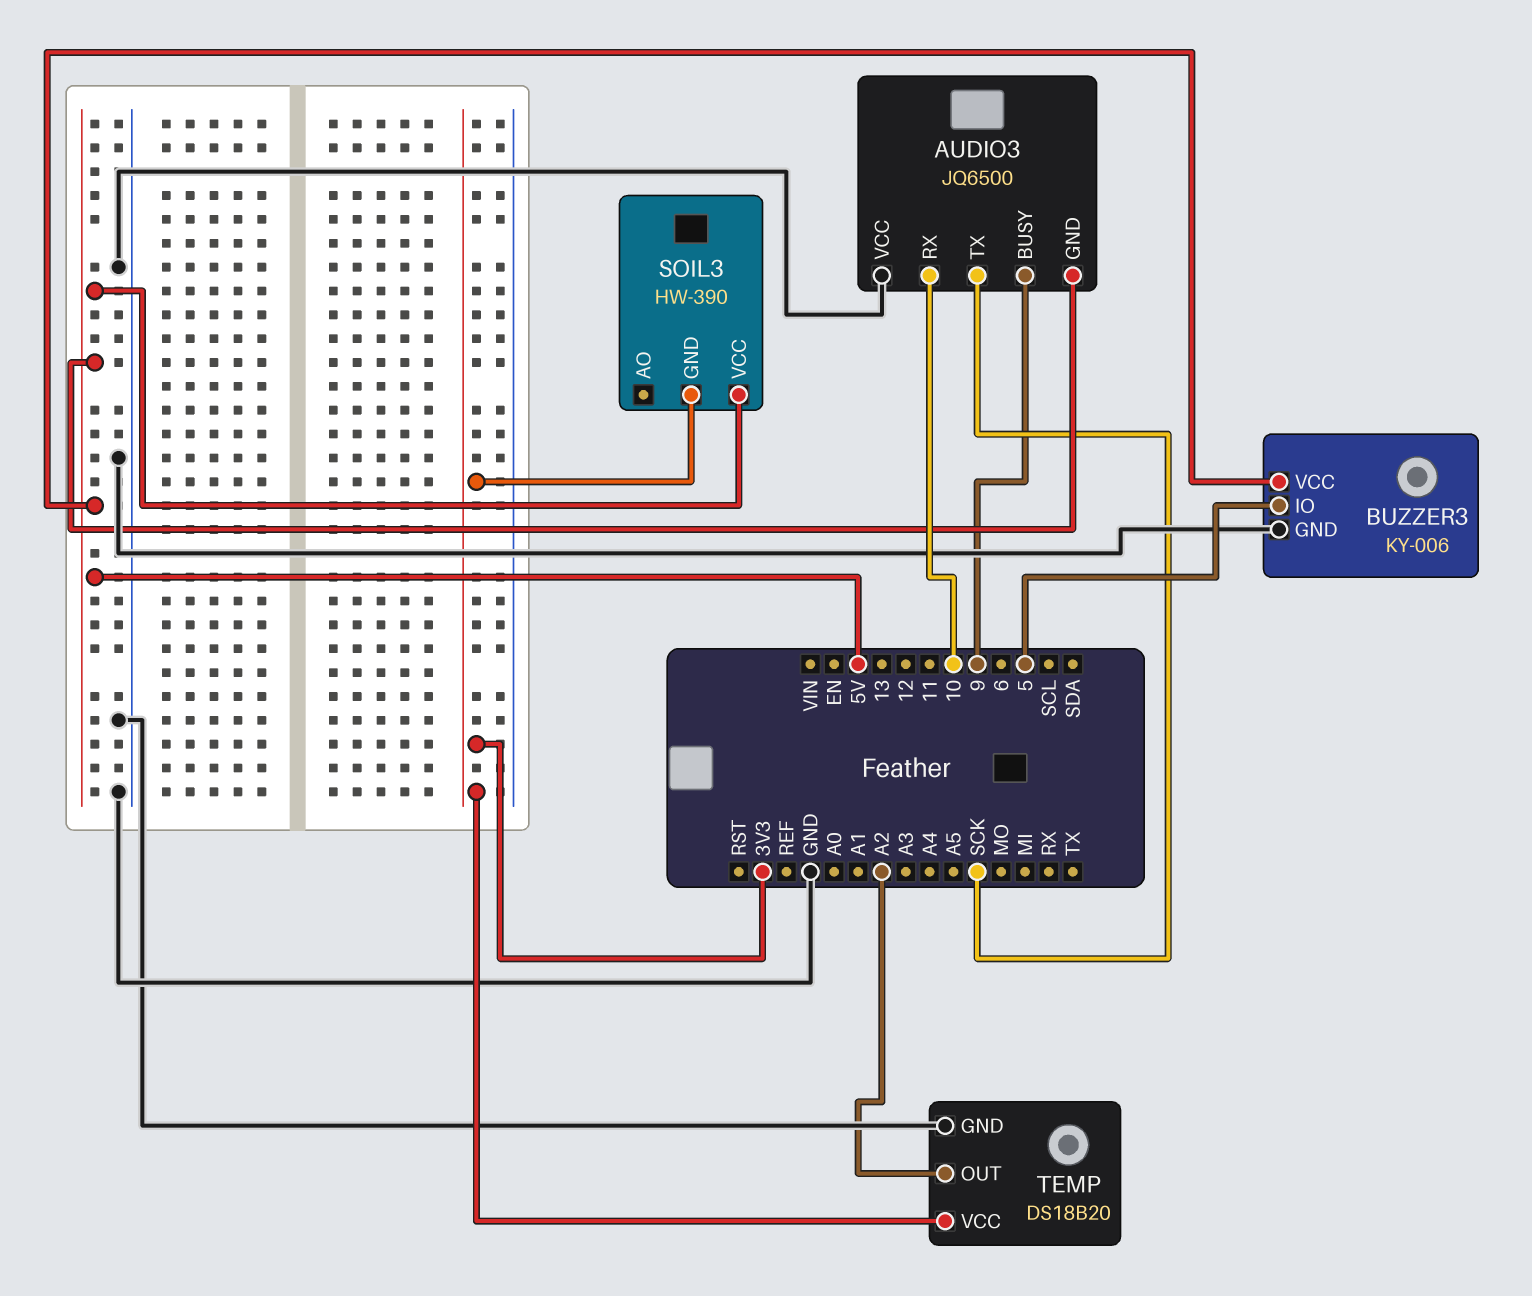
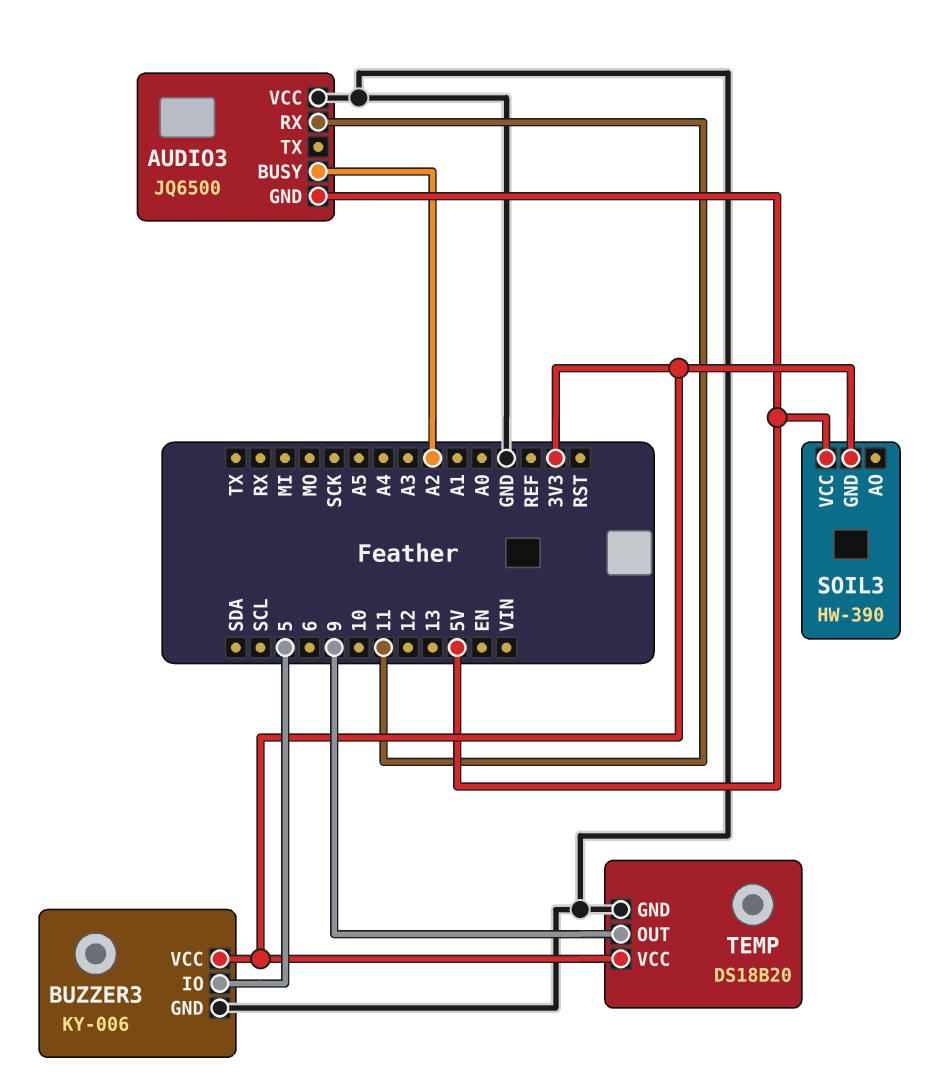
AUDIO3 pin BUSY: 9 -> A2
AUDIO3 pin RX: 10 -> 11
AUDIO3 pin TX: SCK -> none
BUZZER3 pin VCC: 5V -> 3V3
TEMP pin OUT: A2 -> 9

